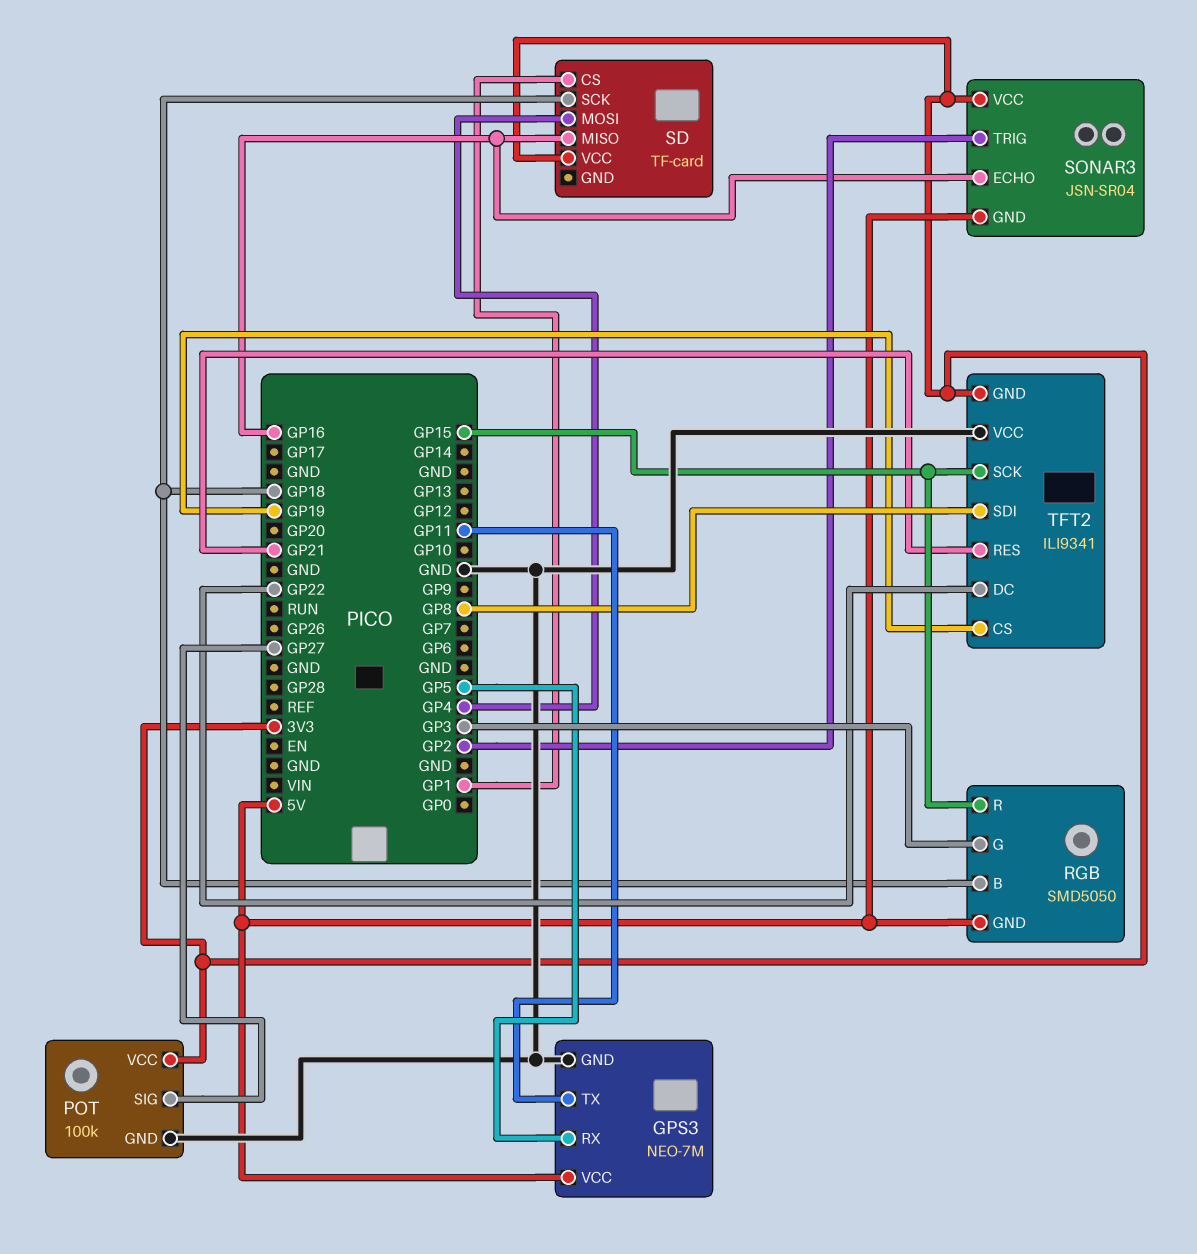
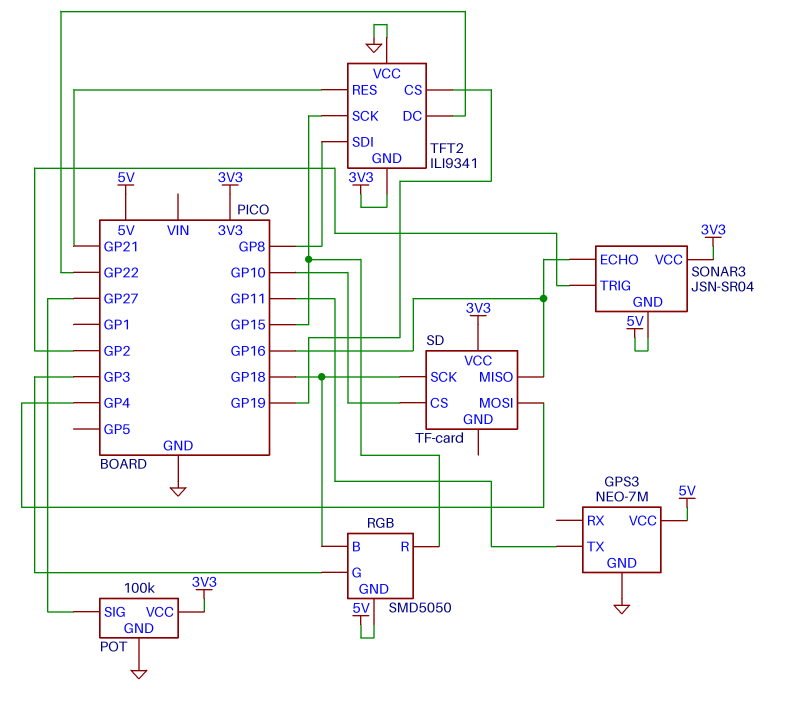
GPS3 pin RX: GP5 -> none
SD pin CS: GP1 -> GP10

